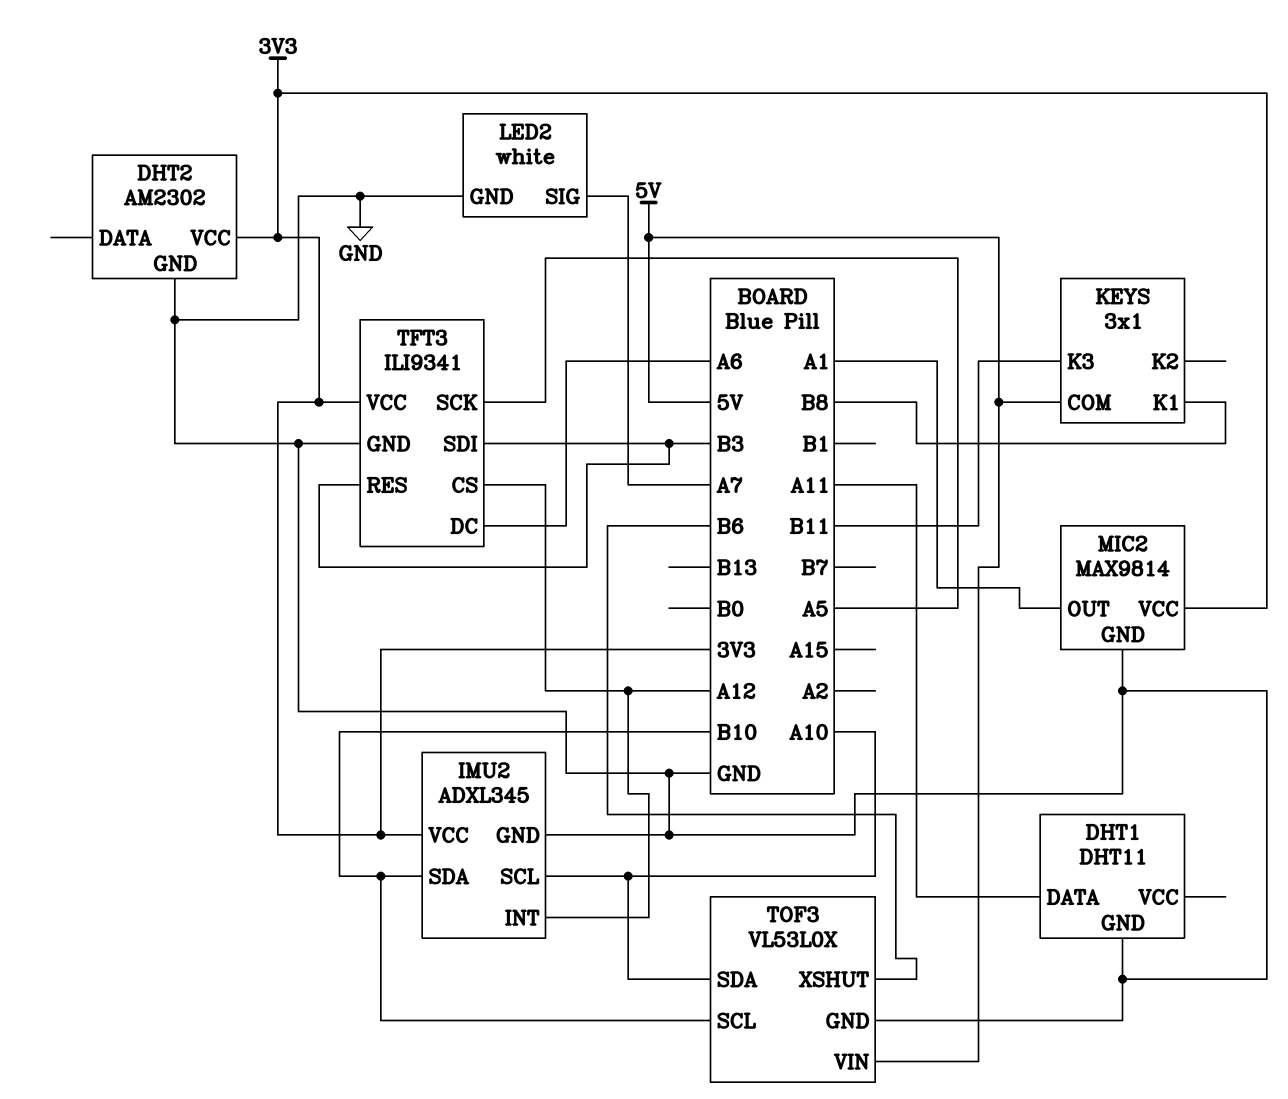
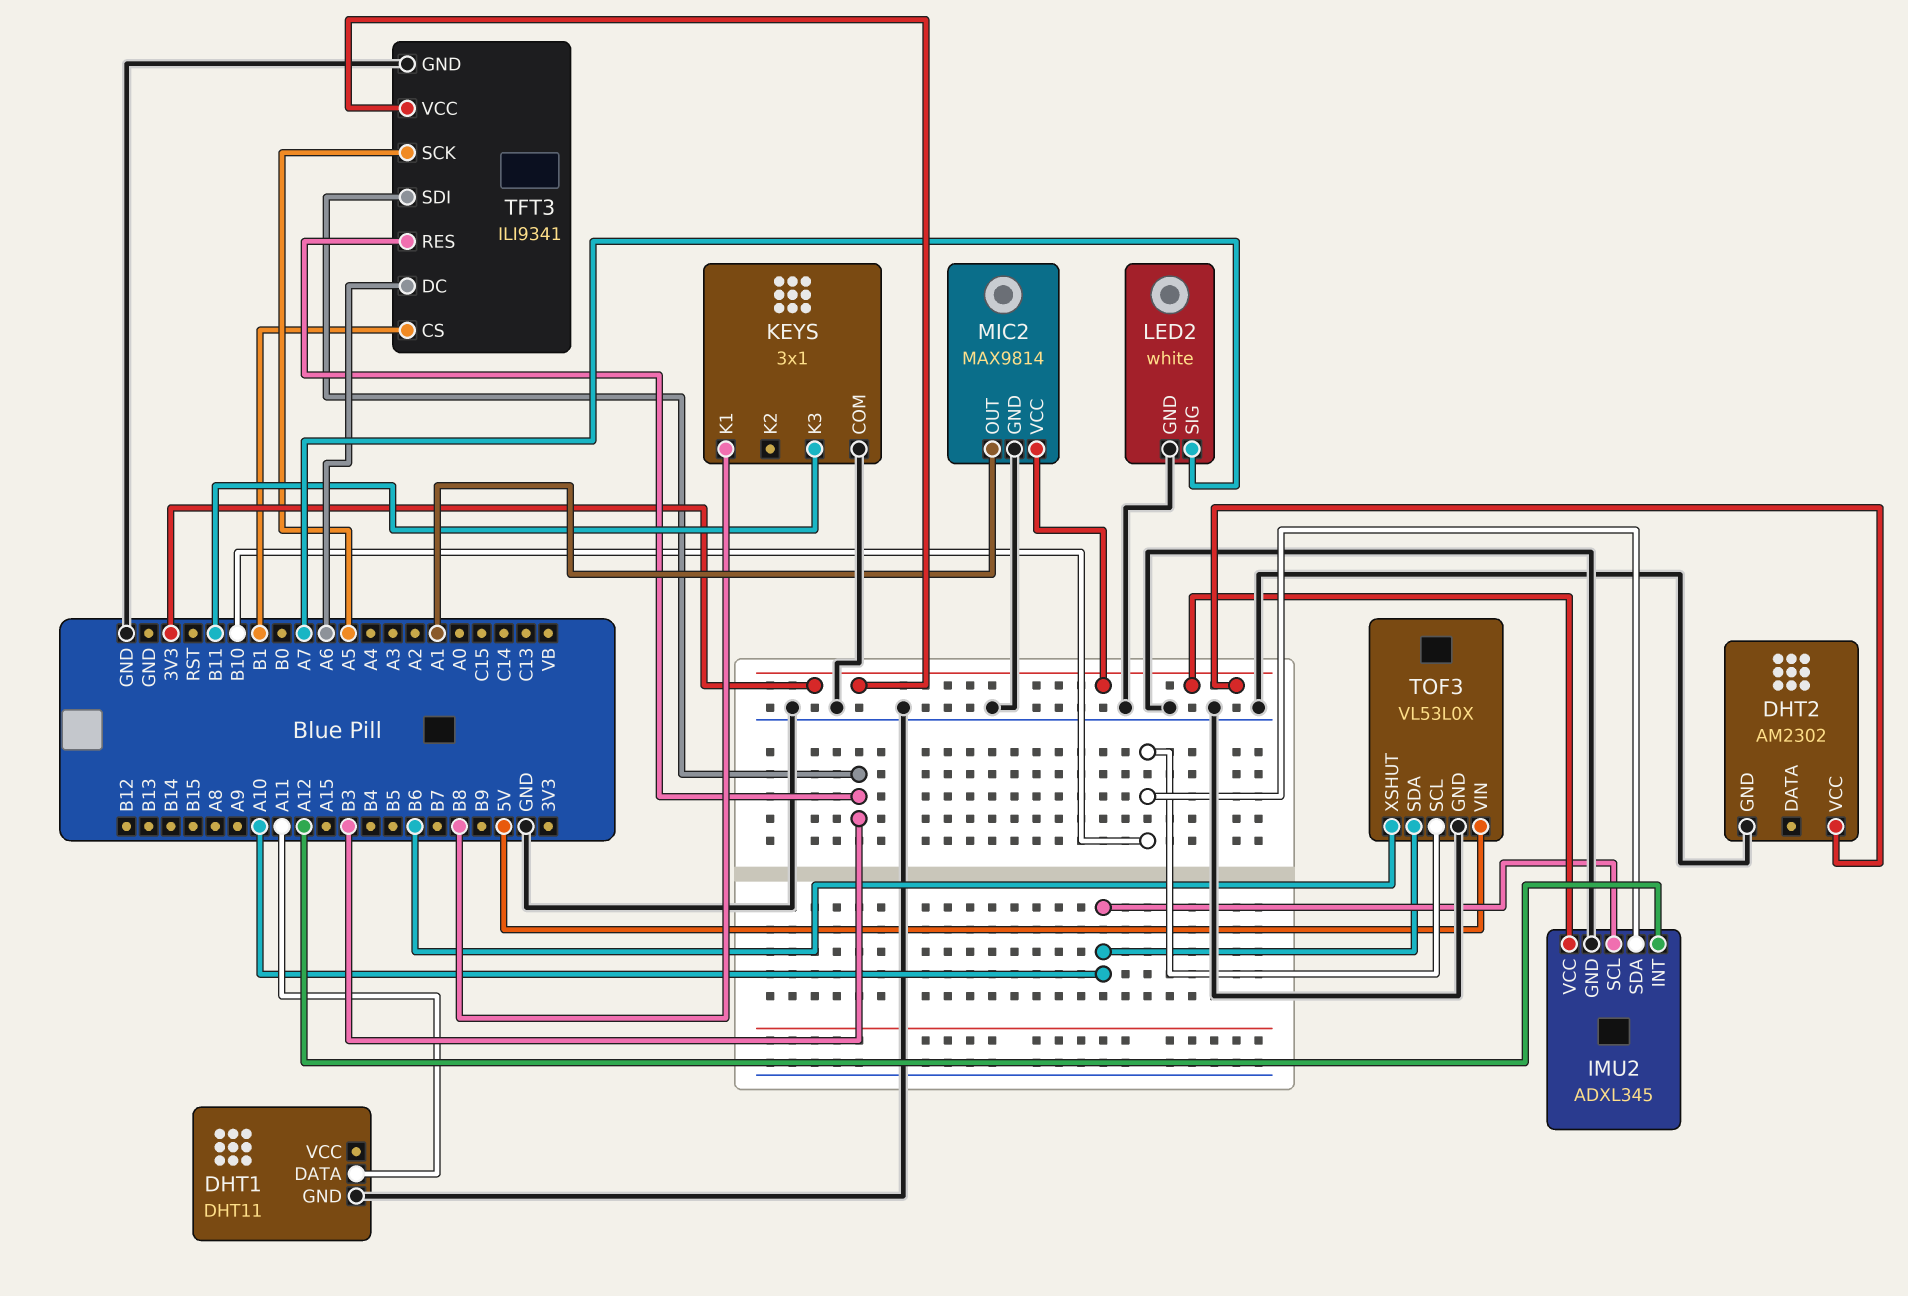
KEYS pin COM: 5V -> GND
TFT3 pin CS: A12 -> B1

